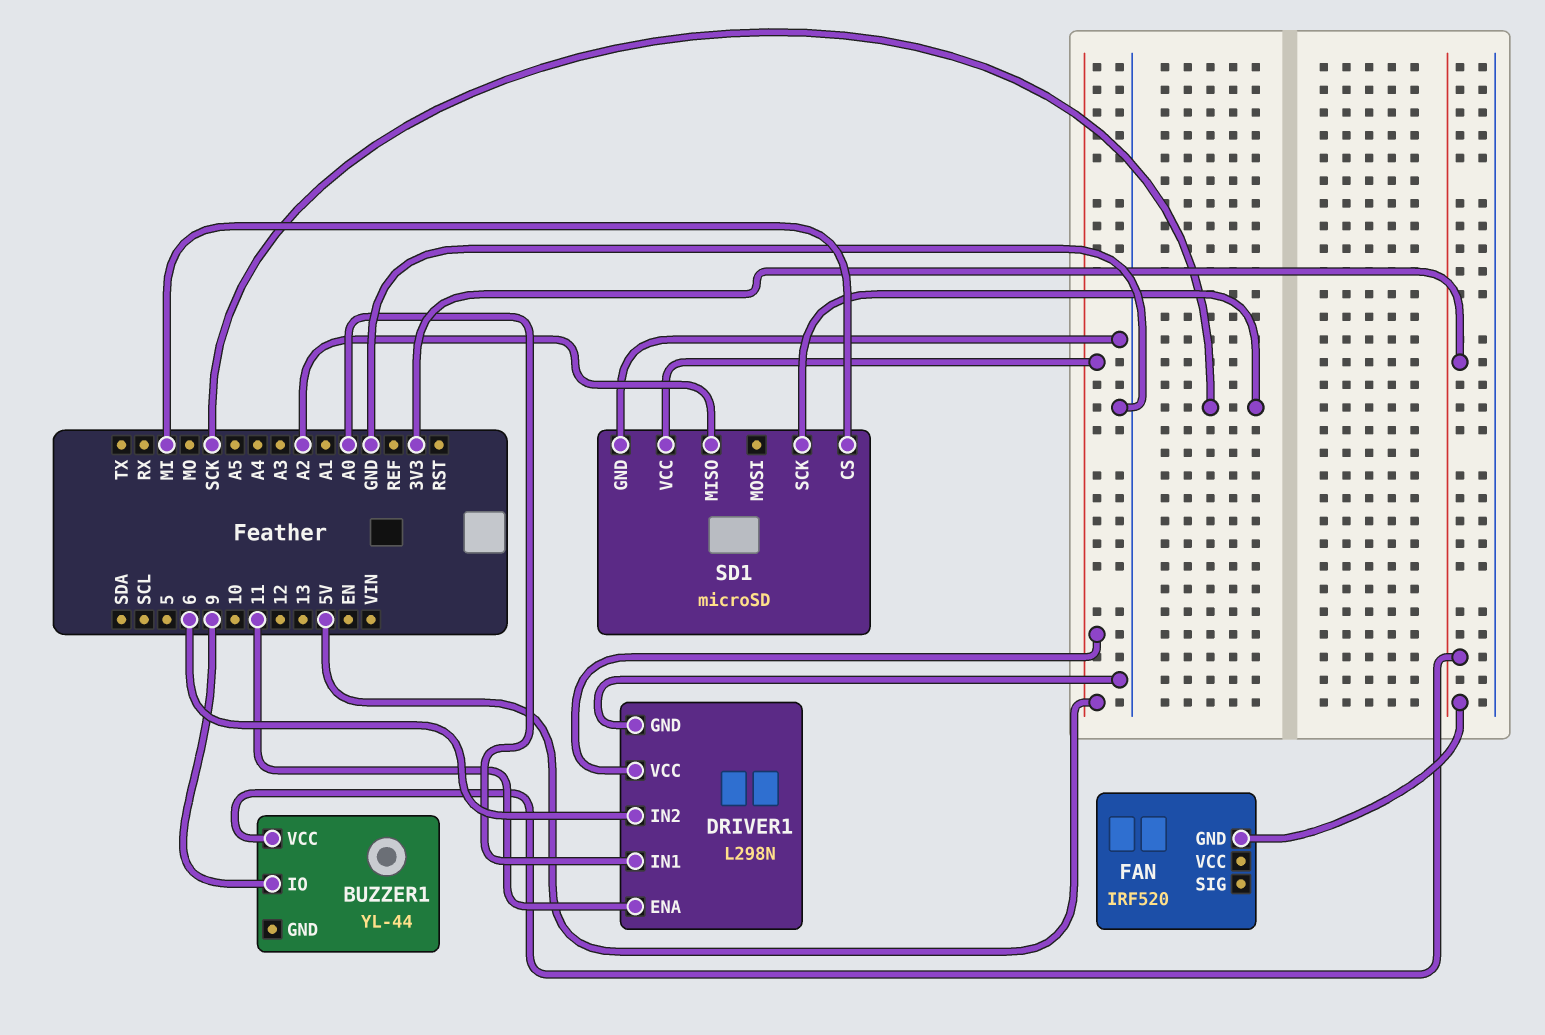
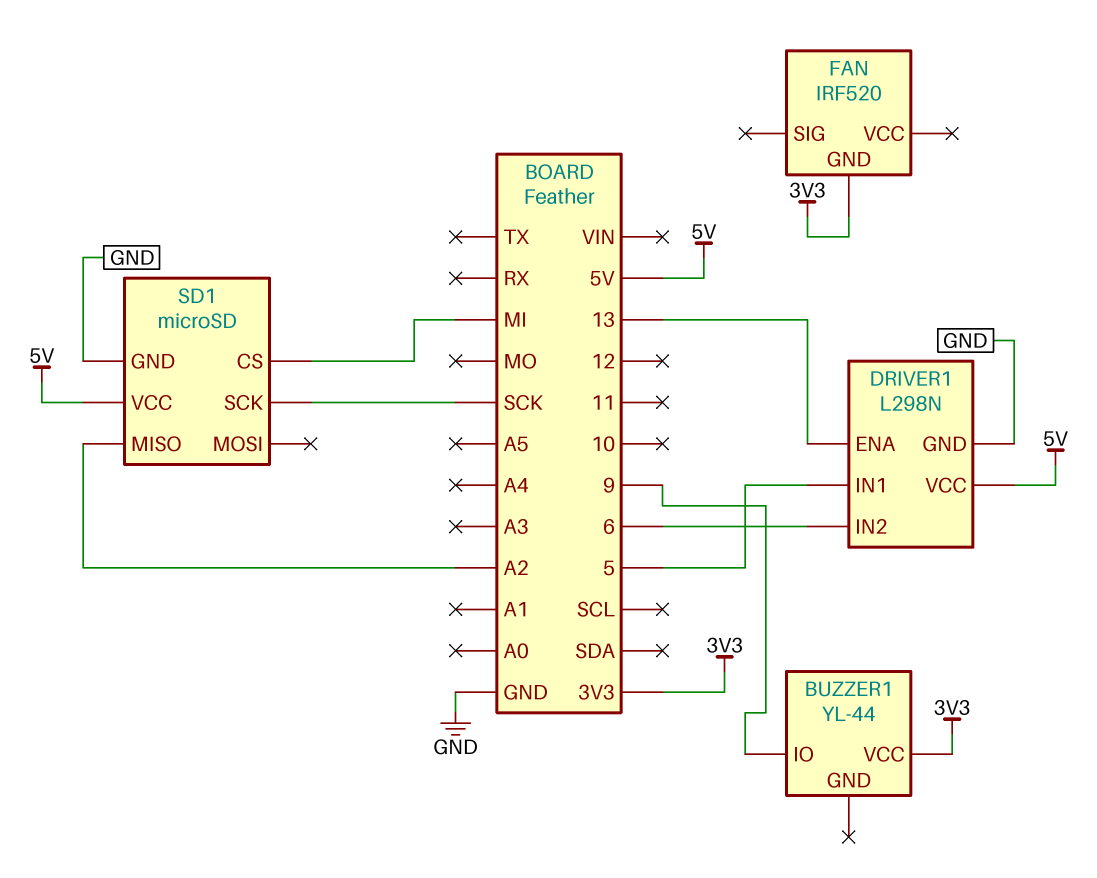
DRIVER1 pin ENA: 11 -> 13
DRIVER1 pin IN1: A0 -> 5

